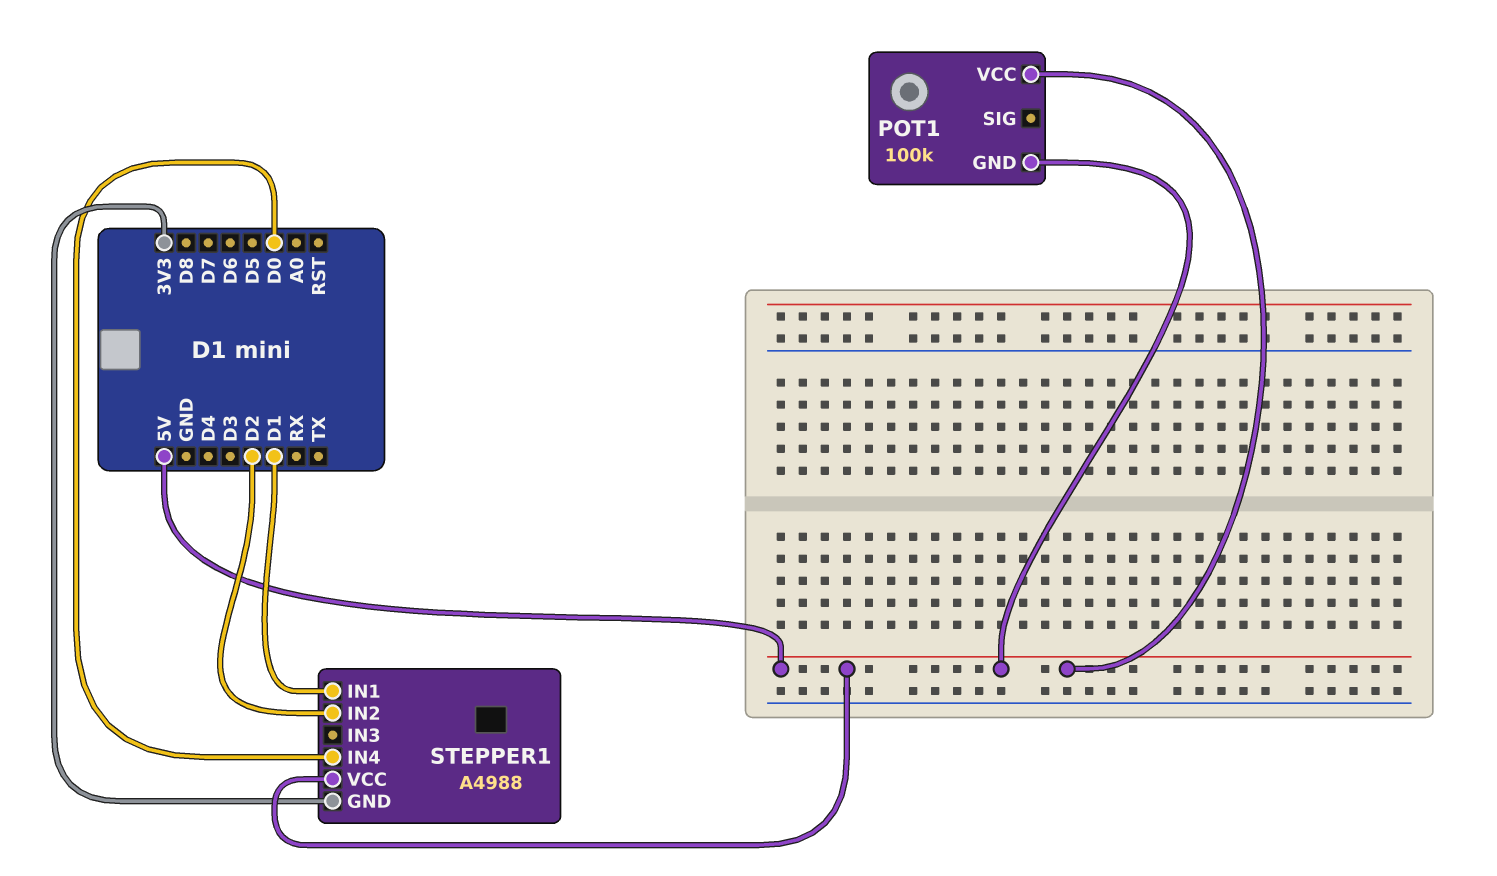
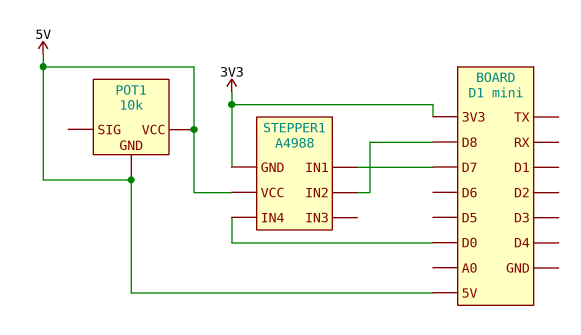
POT1: 100k -> 10k
STEPPER1 pin IN1: D1 -> D7
STEPPER1 pin IN2: D2 -> D8

